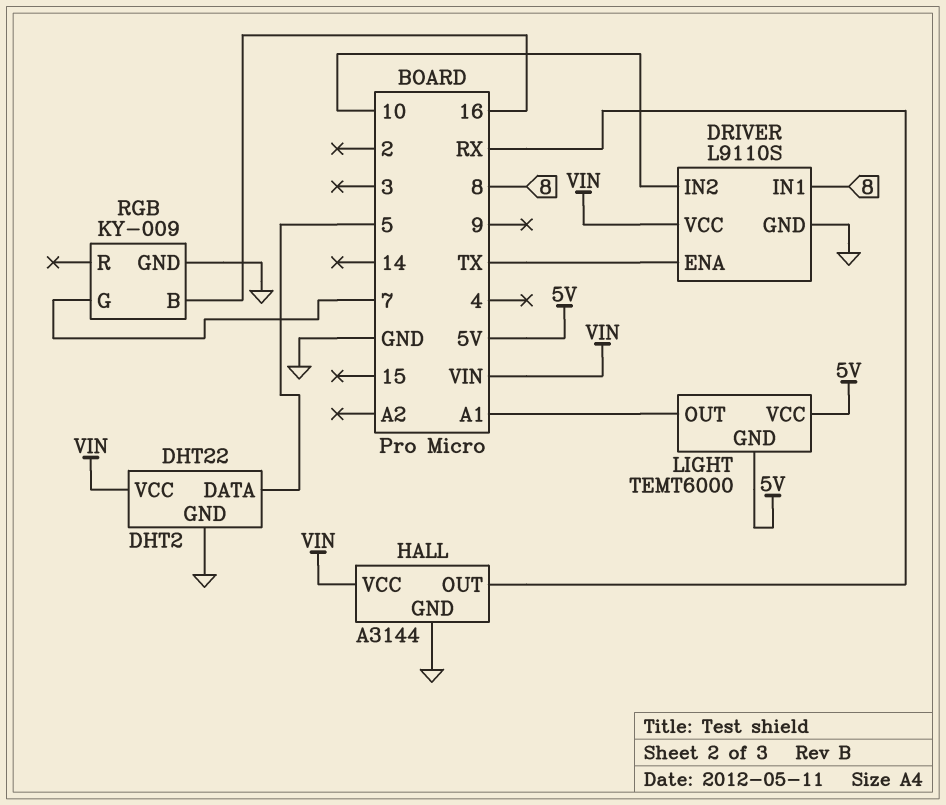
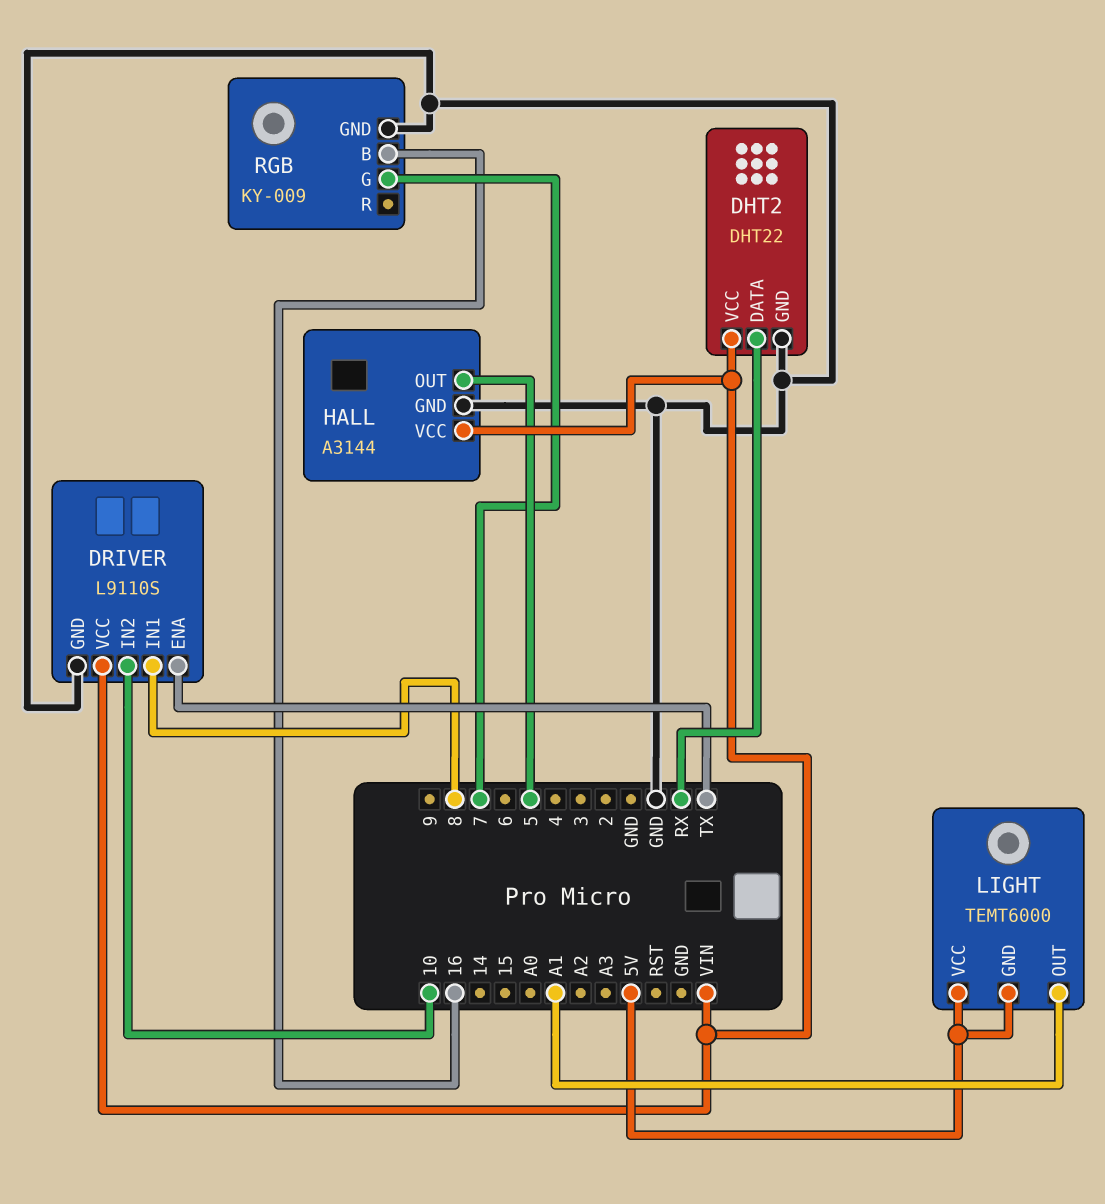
DHT2 pin DATA: 5 -> RX
HALL pin OUT: RX -> 5

